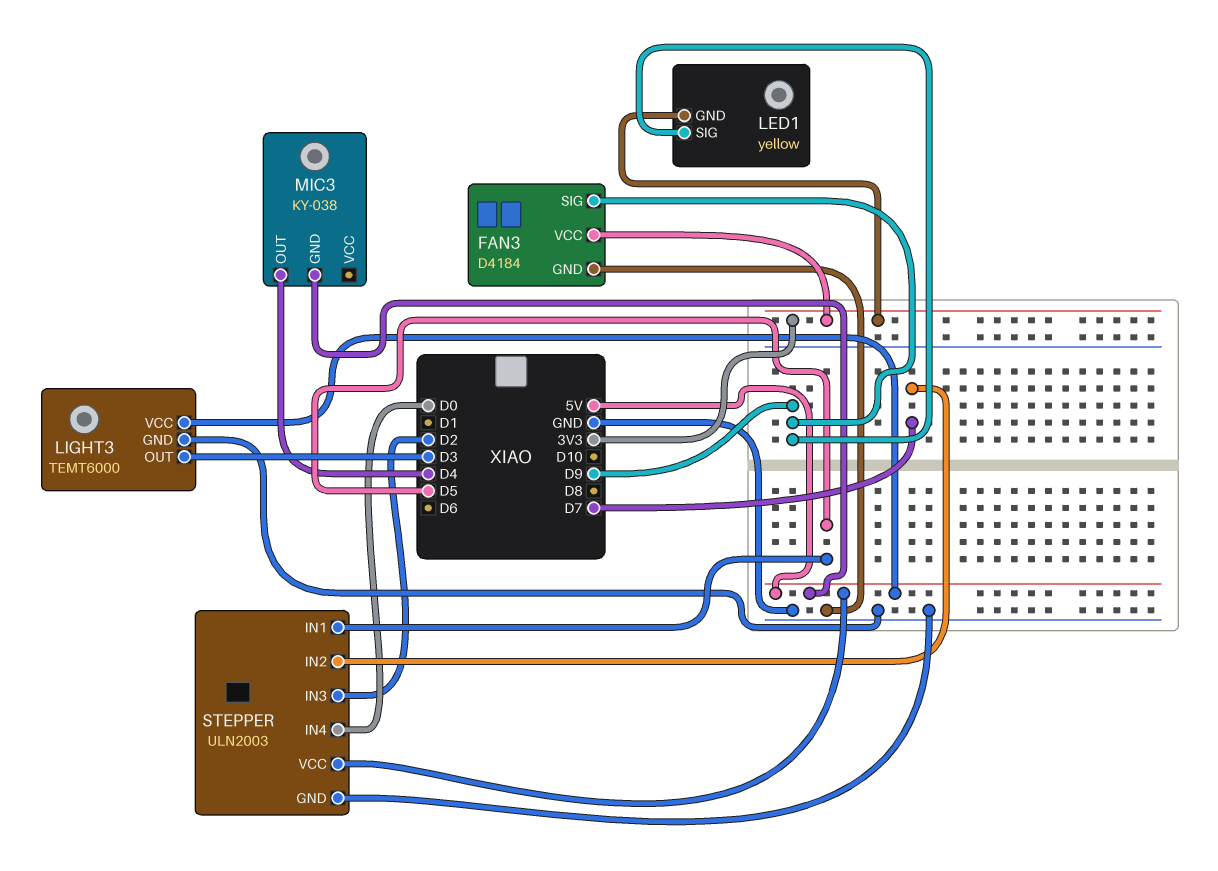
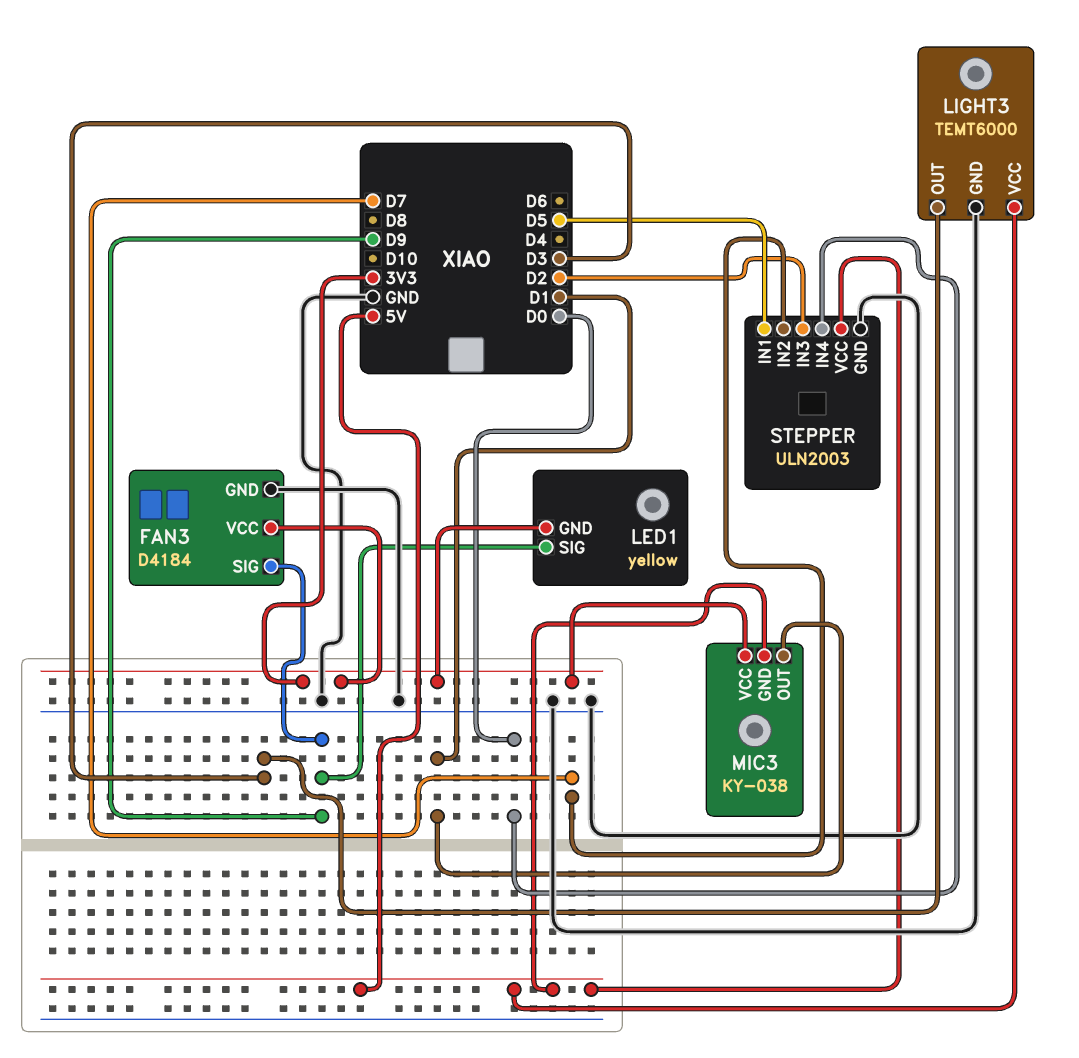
MIC3 pin OUT: D4 -> D1
MIC3 pin VCC: none -> 3V3

